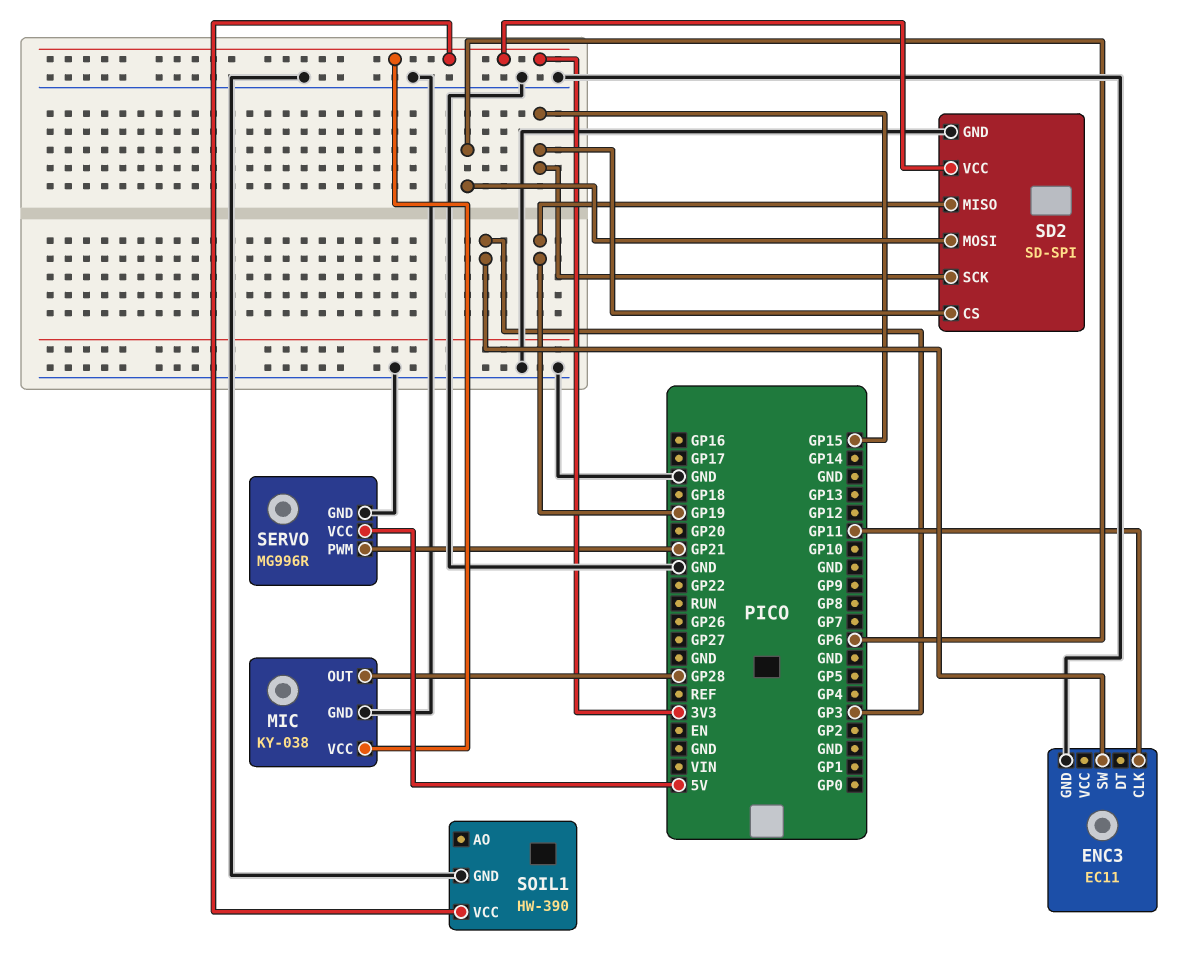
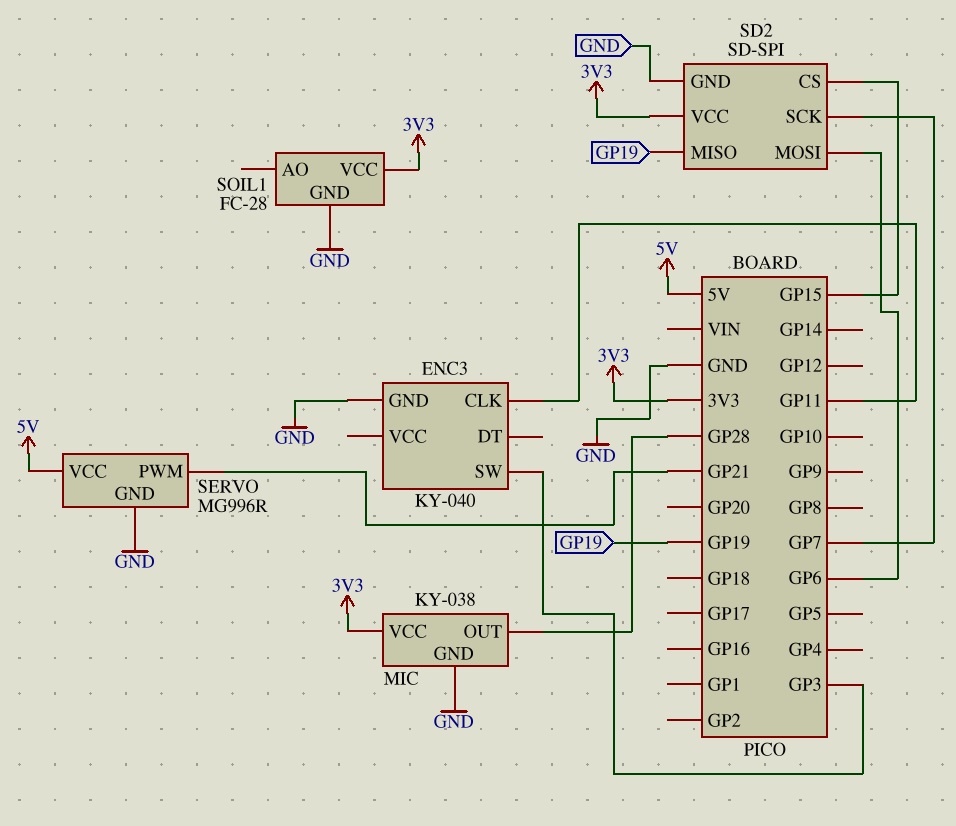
ENC3: EC11 -> KY-040
SD2 pin SCK: GP15 -> GP7
SOIL1: HW-390 -> FC-28

